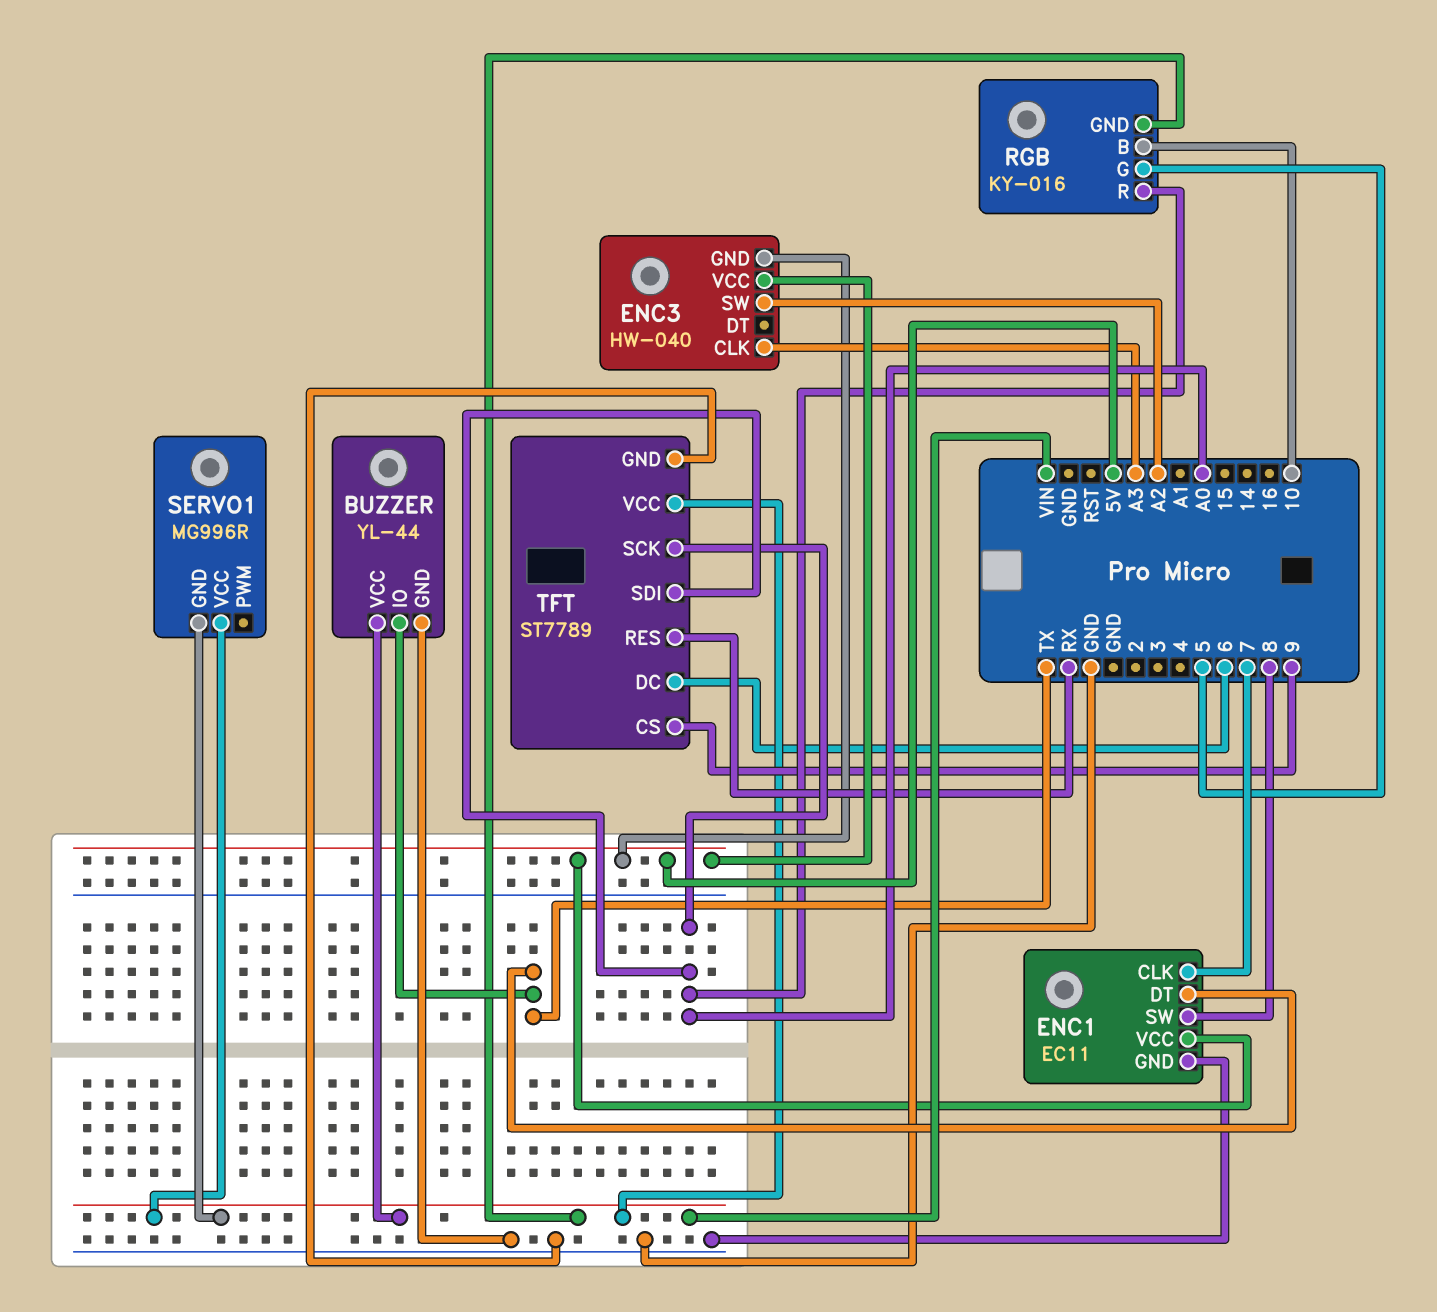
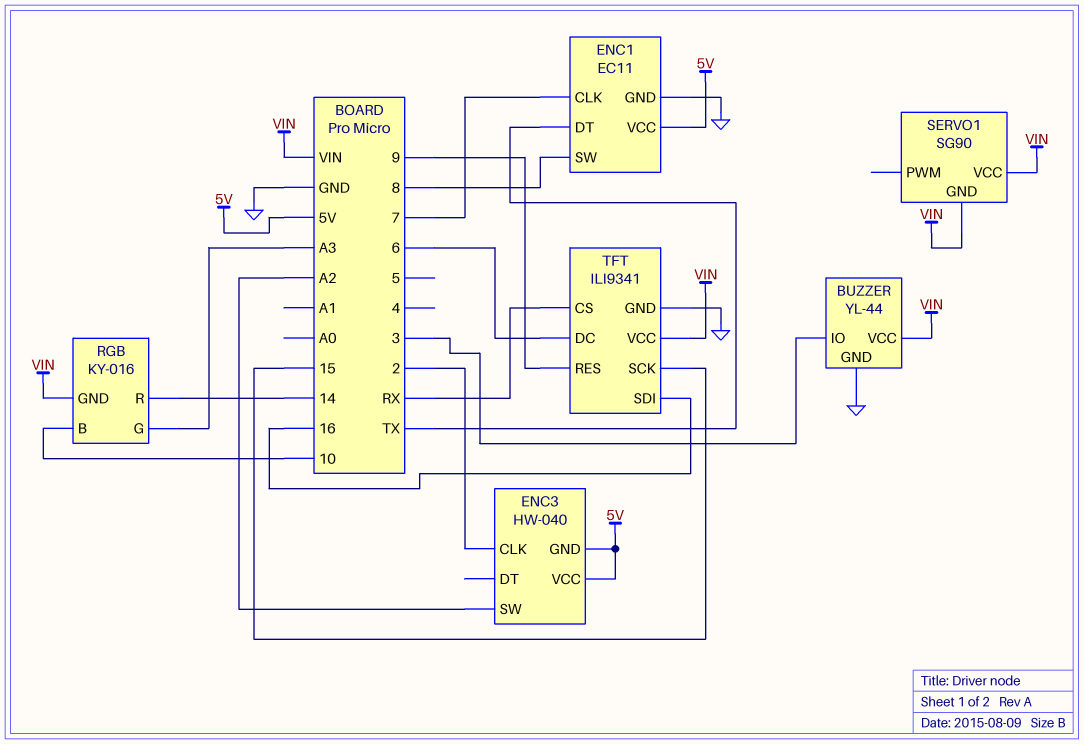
BUZZER pin IO: TX -> 3
ENC3 pin CLK: A3 -> 2
RGB pin G: 5 -> A3
RGB pin R: A0 -> 14
SERVO1: MG996R -> SG90
TFT: ST7789 -> ILI9341
TFT pin CS: 9 -> RX
TFT pin RES: RX -> 9
TFT pin SCK: A0 -> 15
TFT pin SDI: A0 -> 16

